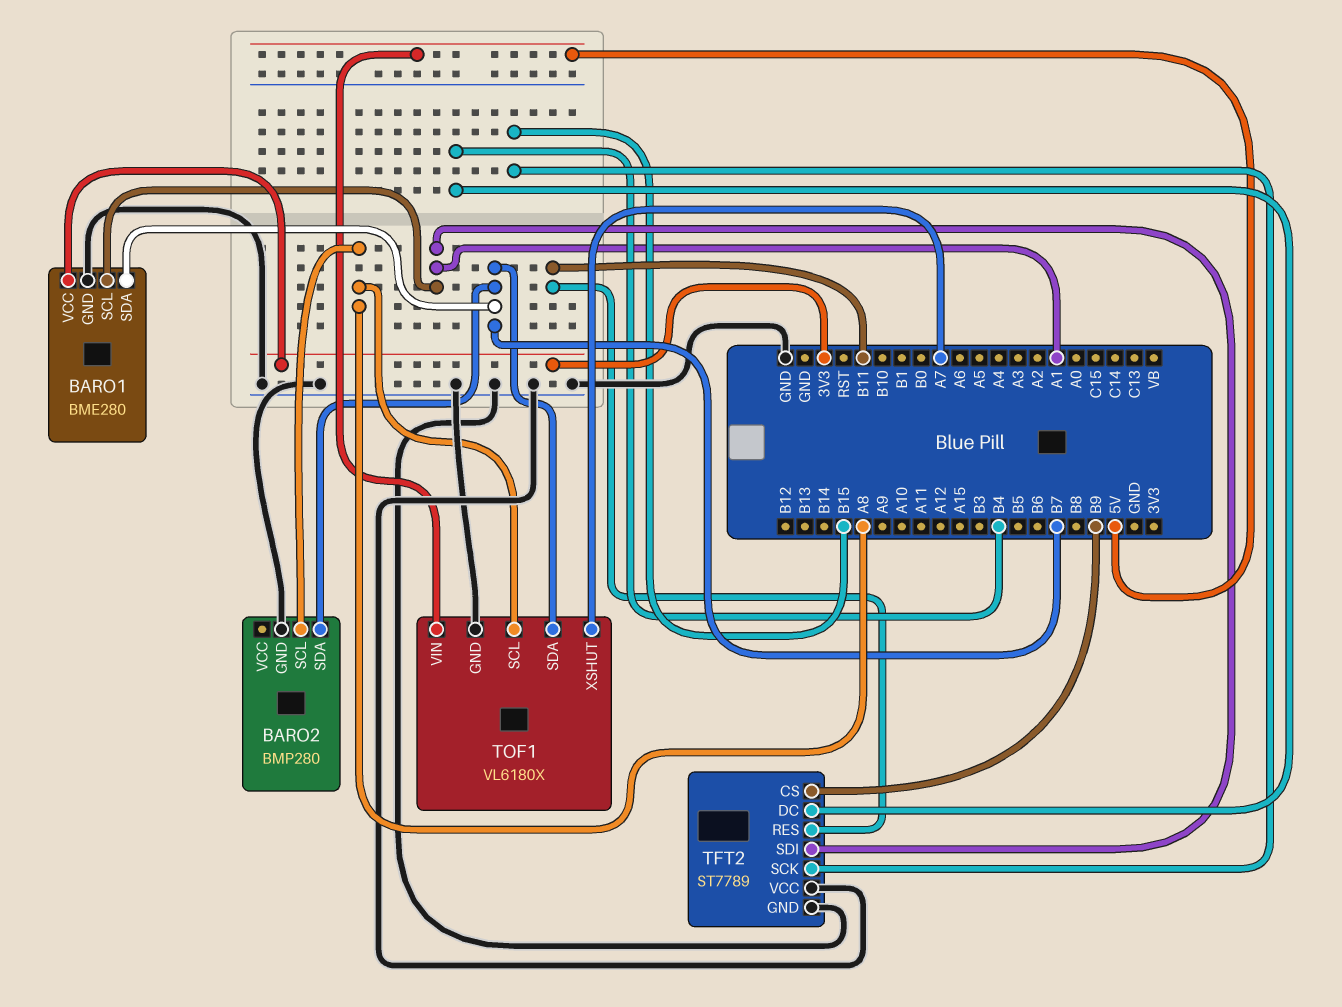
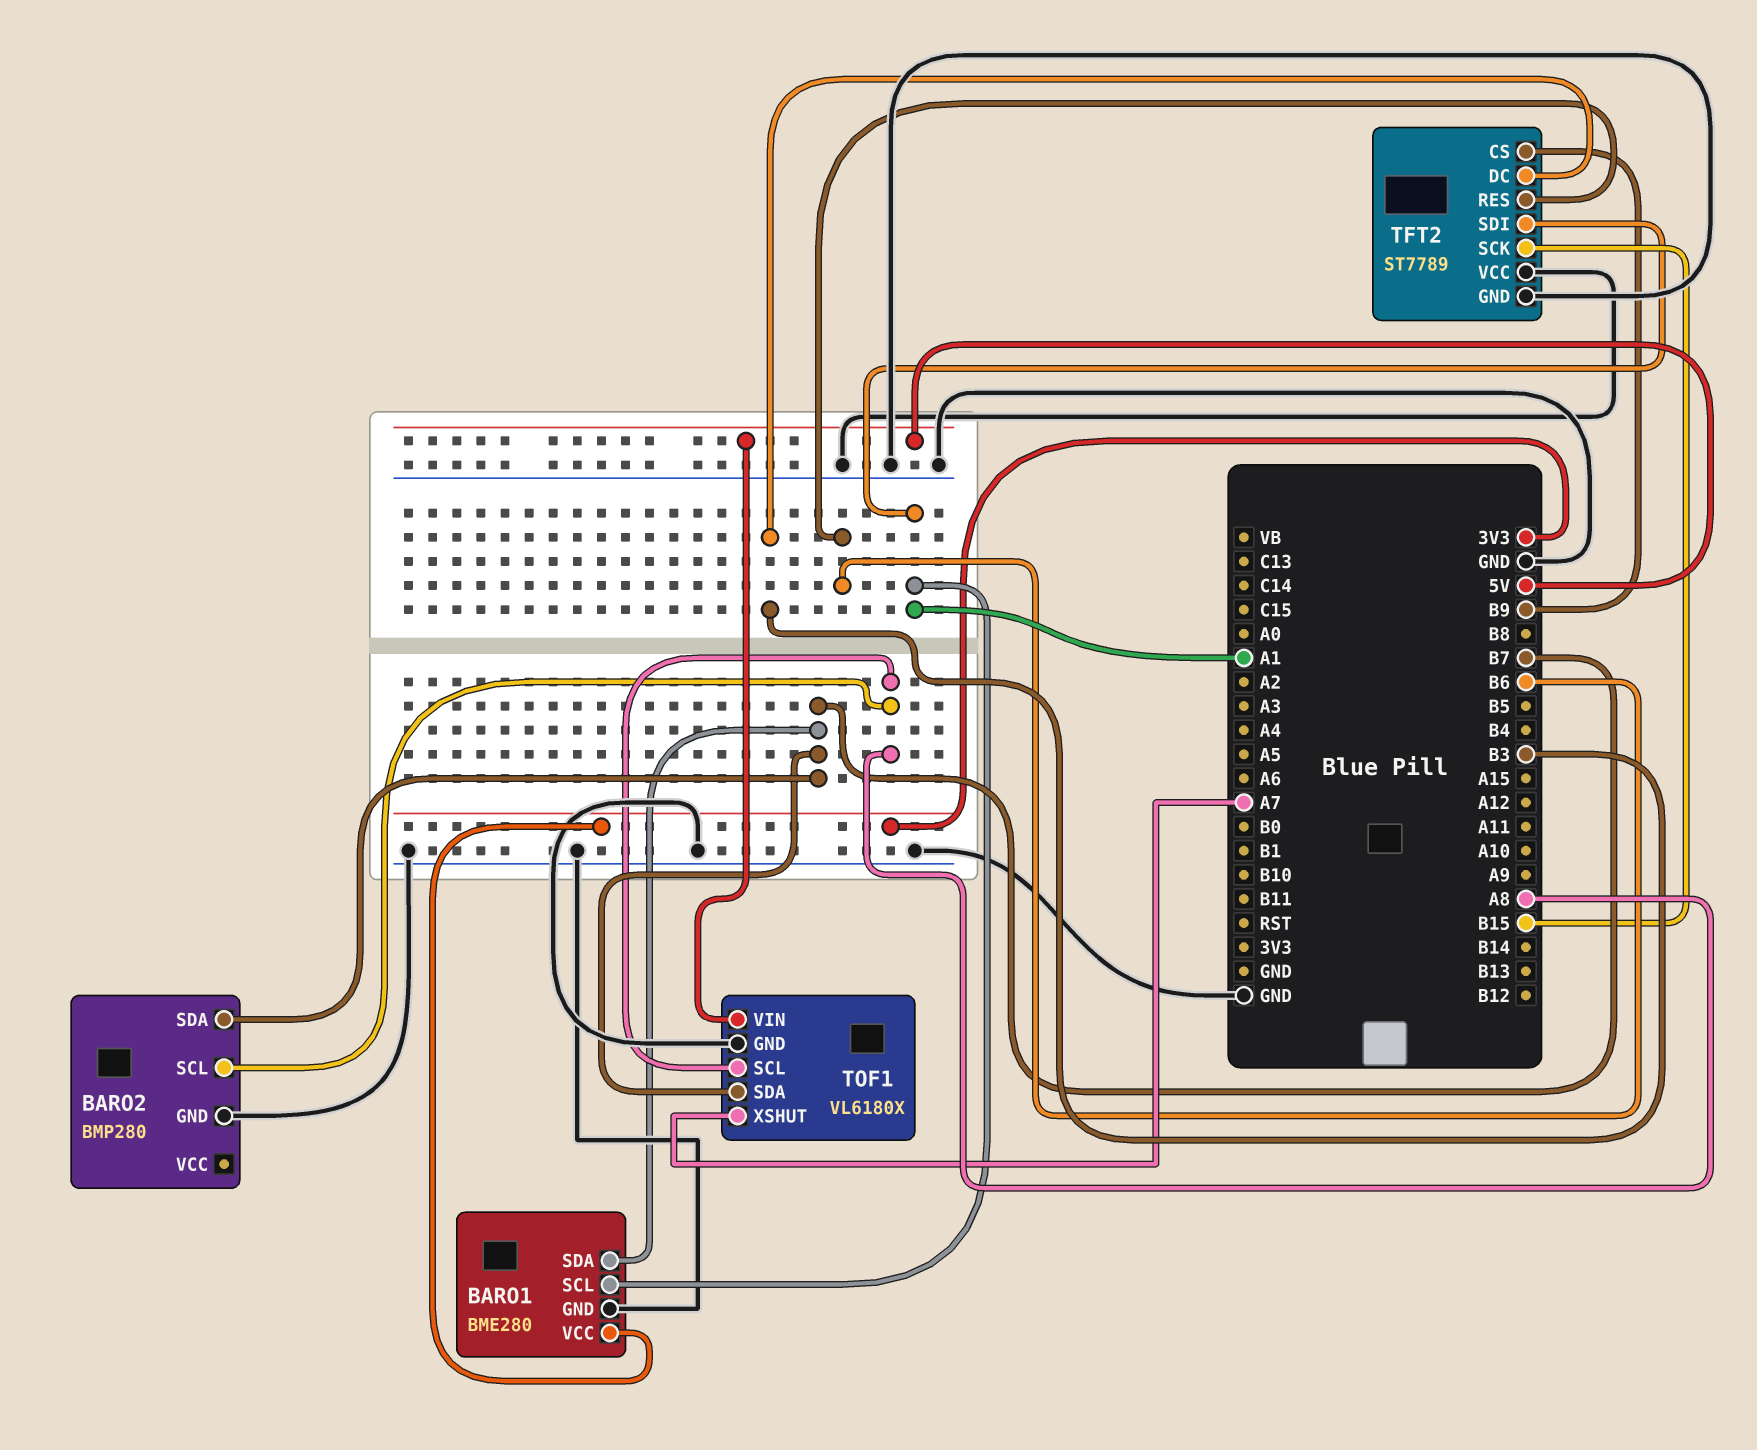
TFT2 pin DC: B4 -> B3
TFT2 pin RES: B11 -> B6

